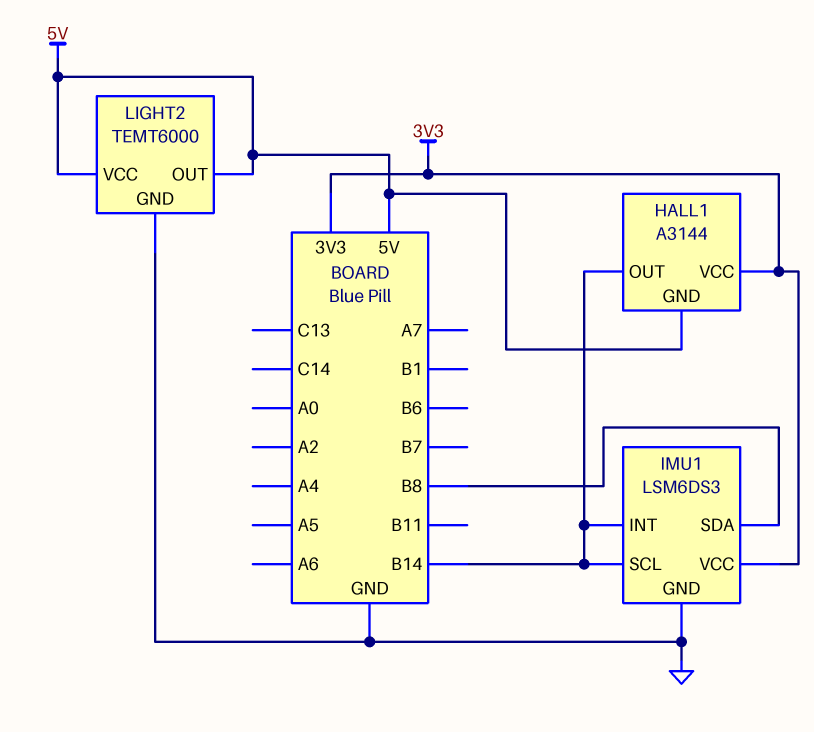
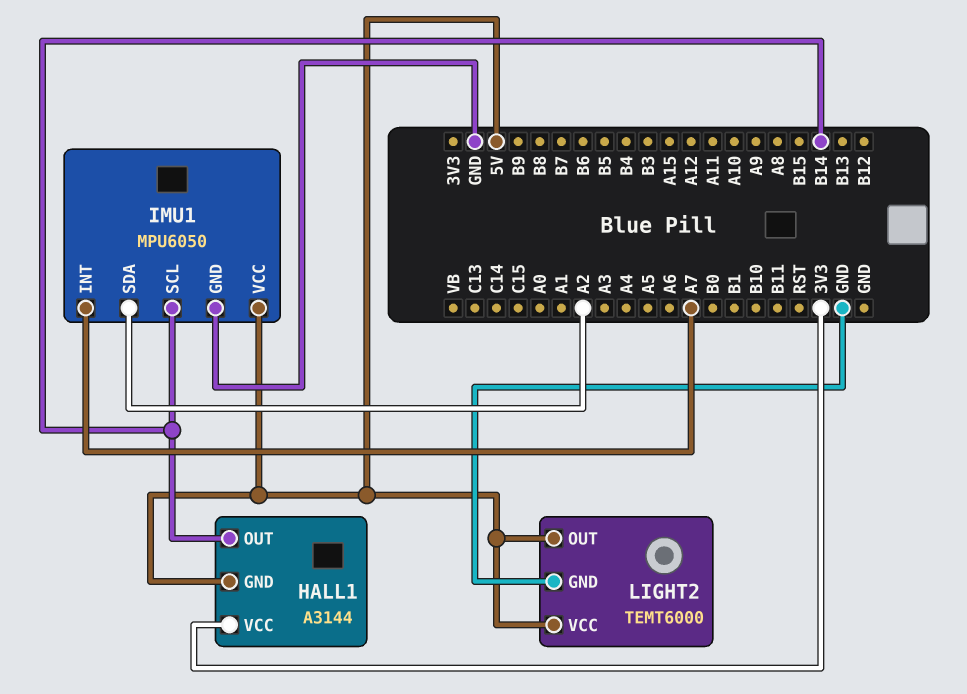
IMU1: LSM6DS3 -> MPU6050
IMU1 pin INT: B14 -> A7
IMU1 pin SDA: B8 -> A2
IMU1 pin VCC: 3V3 -> 5V

